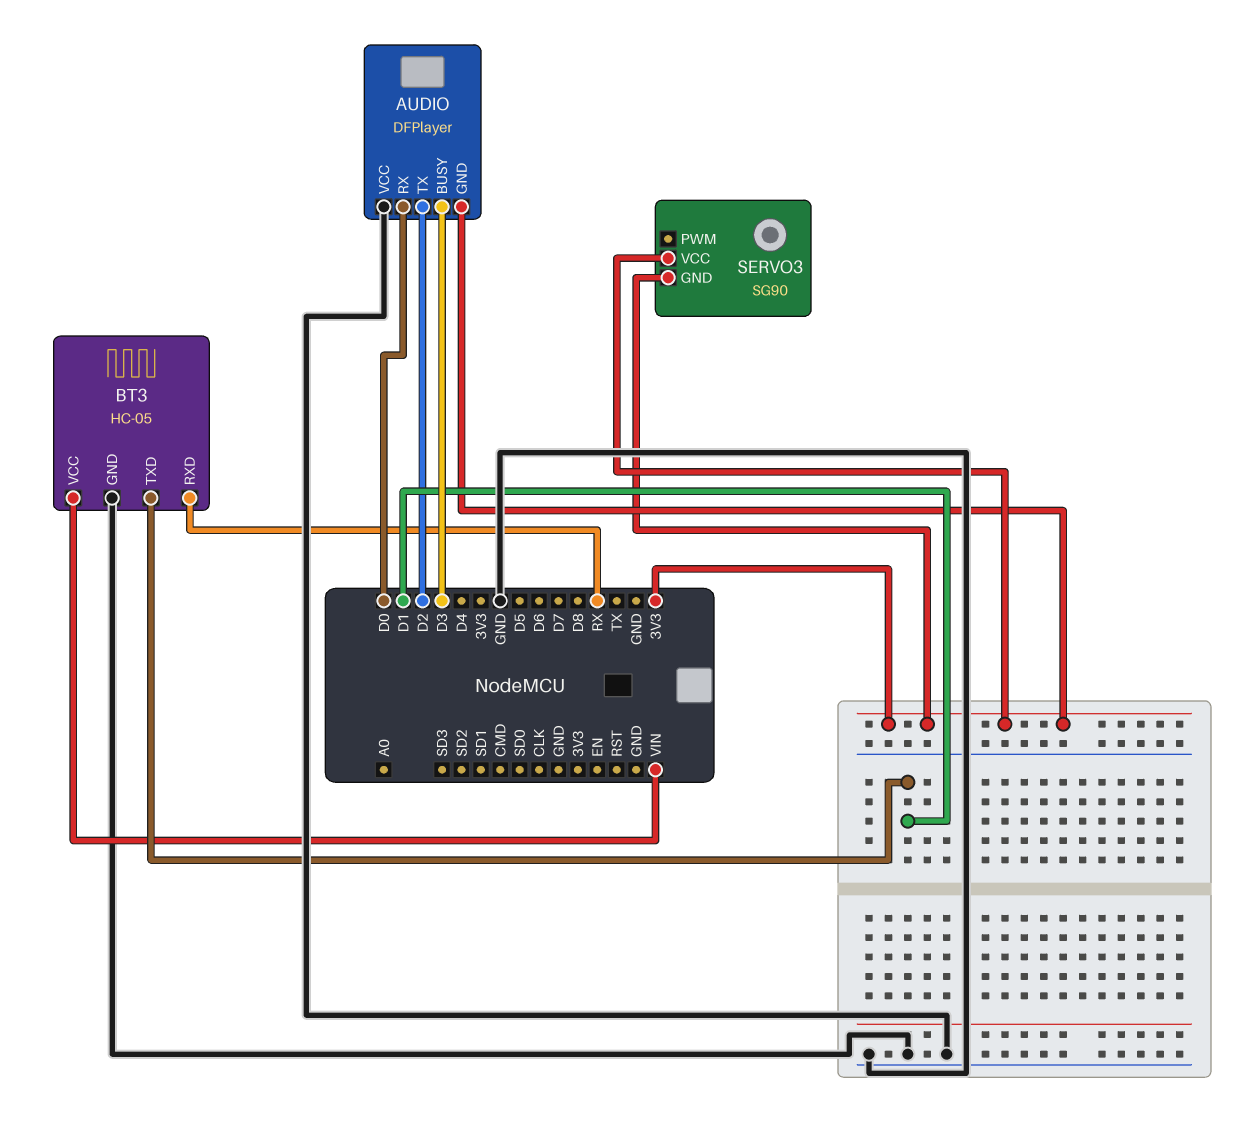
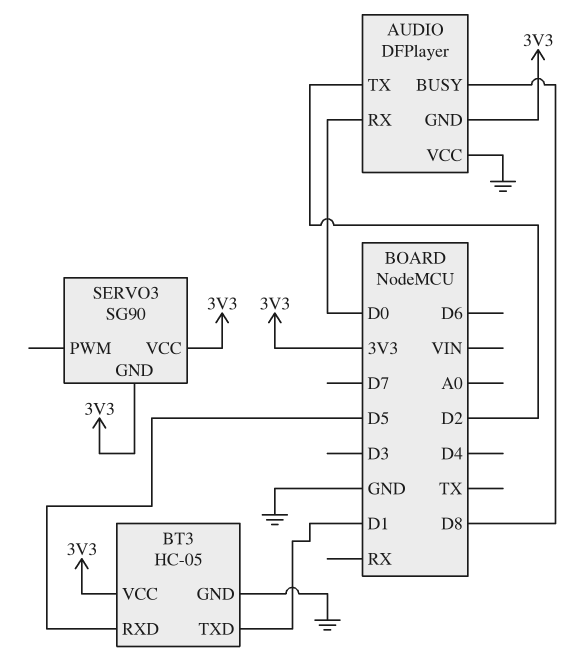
AUDIO pin BUSY: D3 -> D8
BT3 pin RXD: RX -> D5
BT3 pin VCC: VIN -> 3V3

